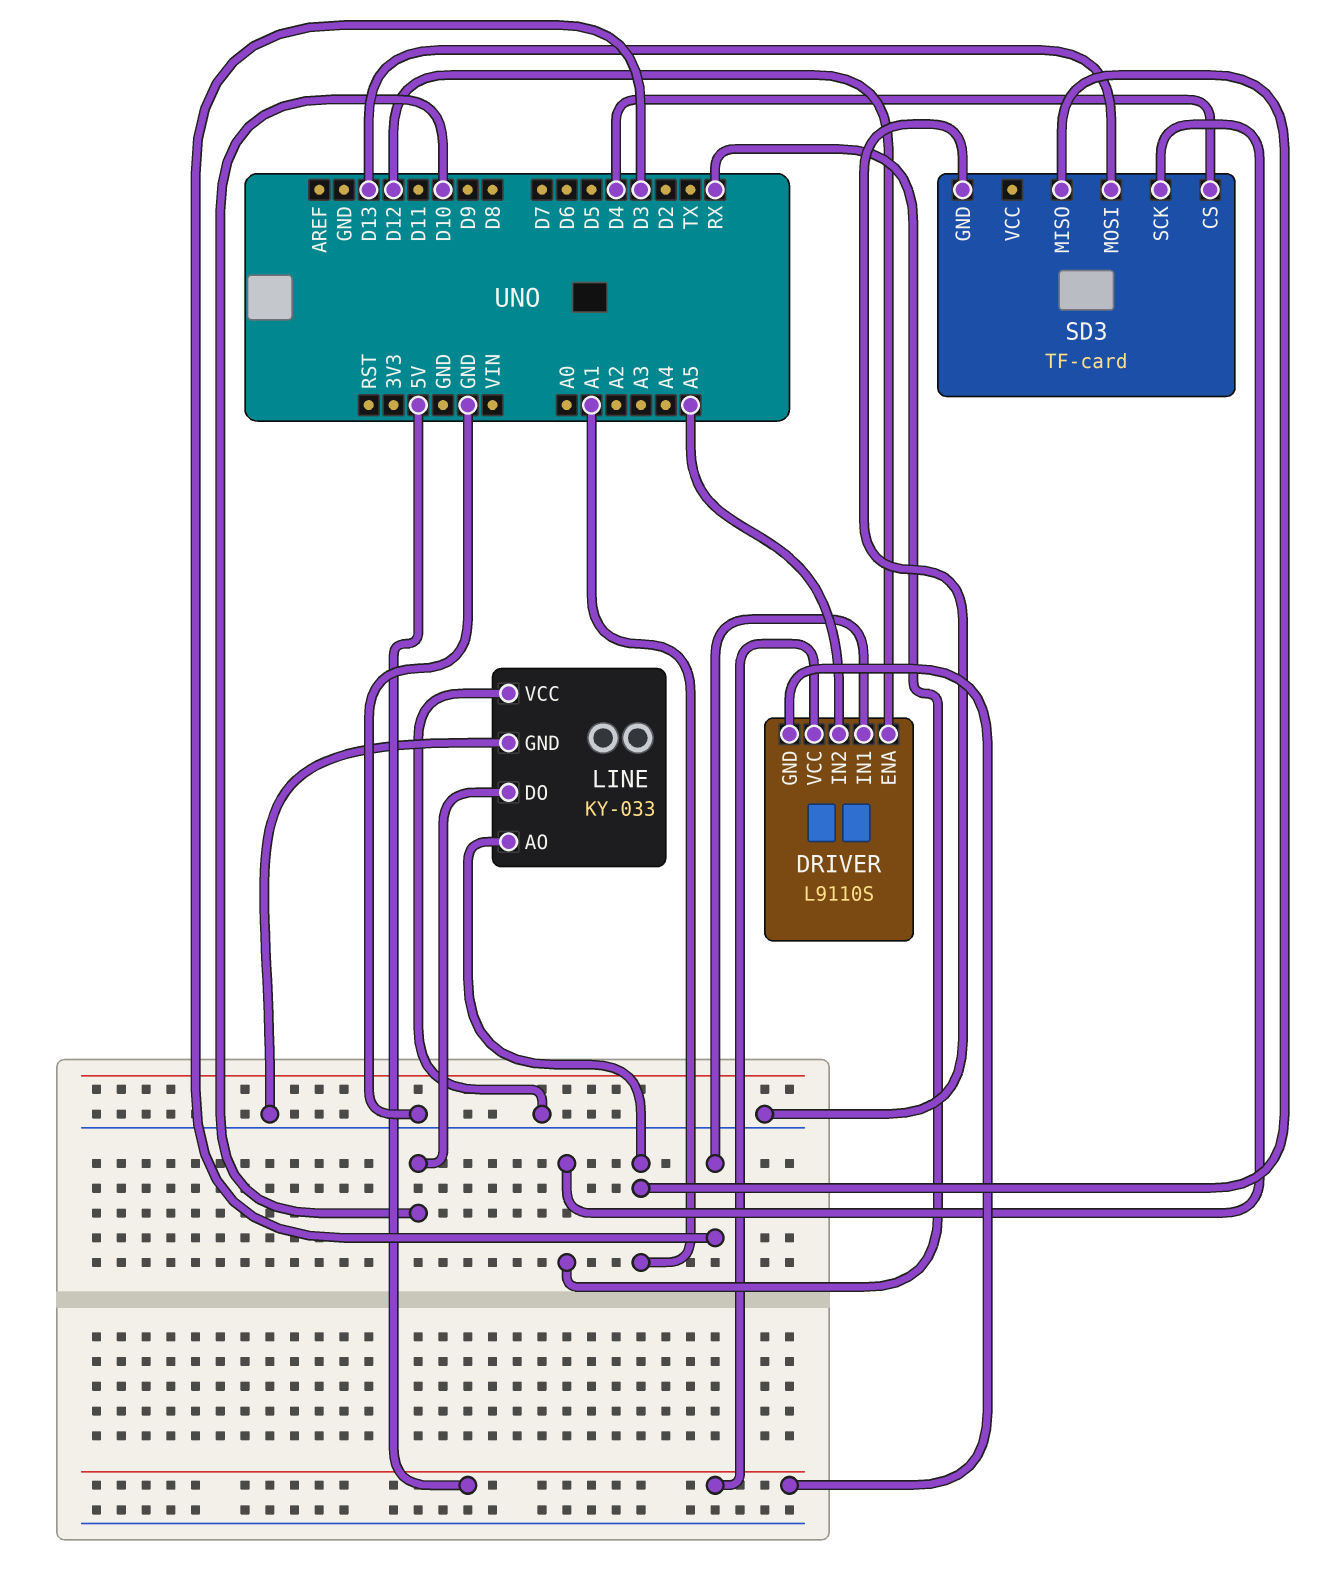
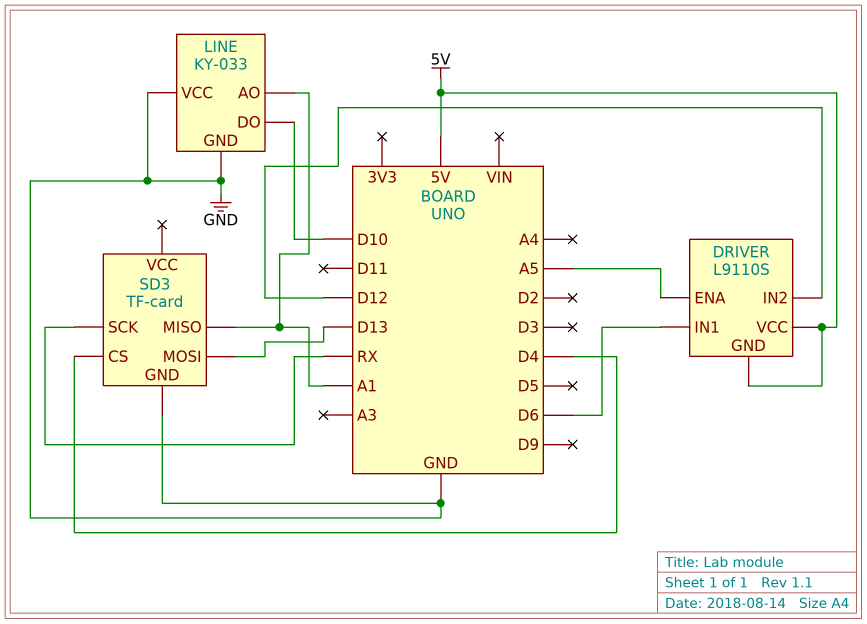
DRIVER pin ENA: D12 -> A5
DRIVER pin IN1: D3 -> D6
DRIVER pin IN2: A5 -> D12

